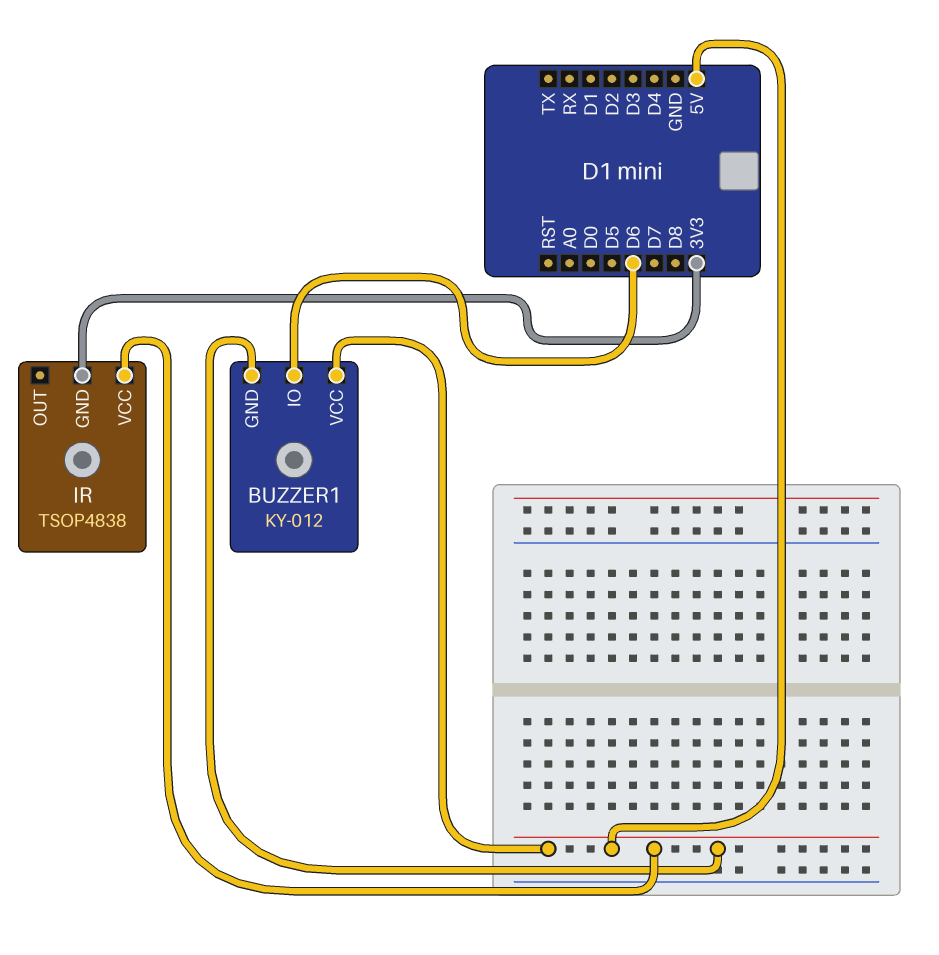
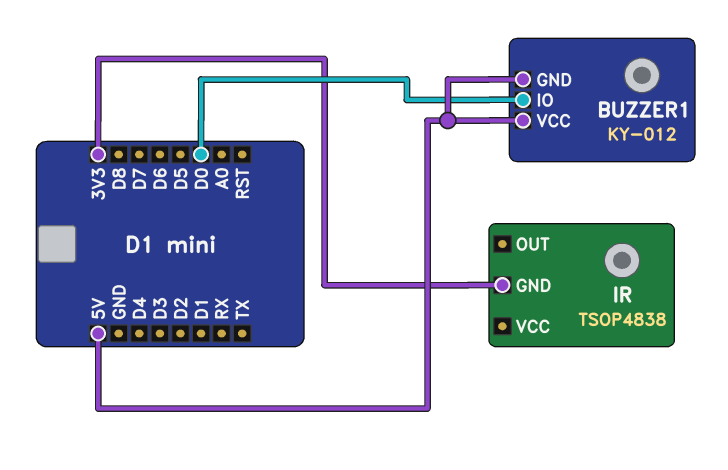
BUZZER1 pin IO: D6 -> D0
IR pin VCC: 5V -> none

